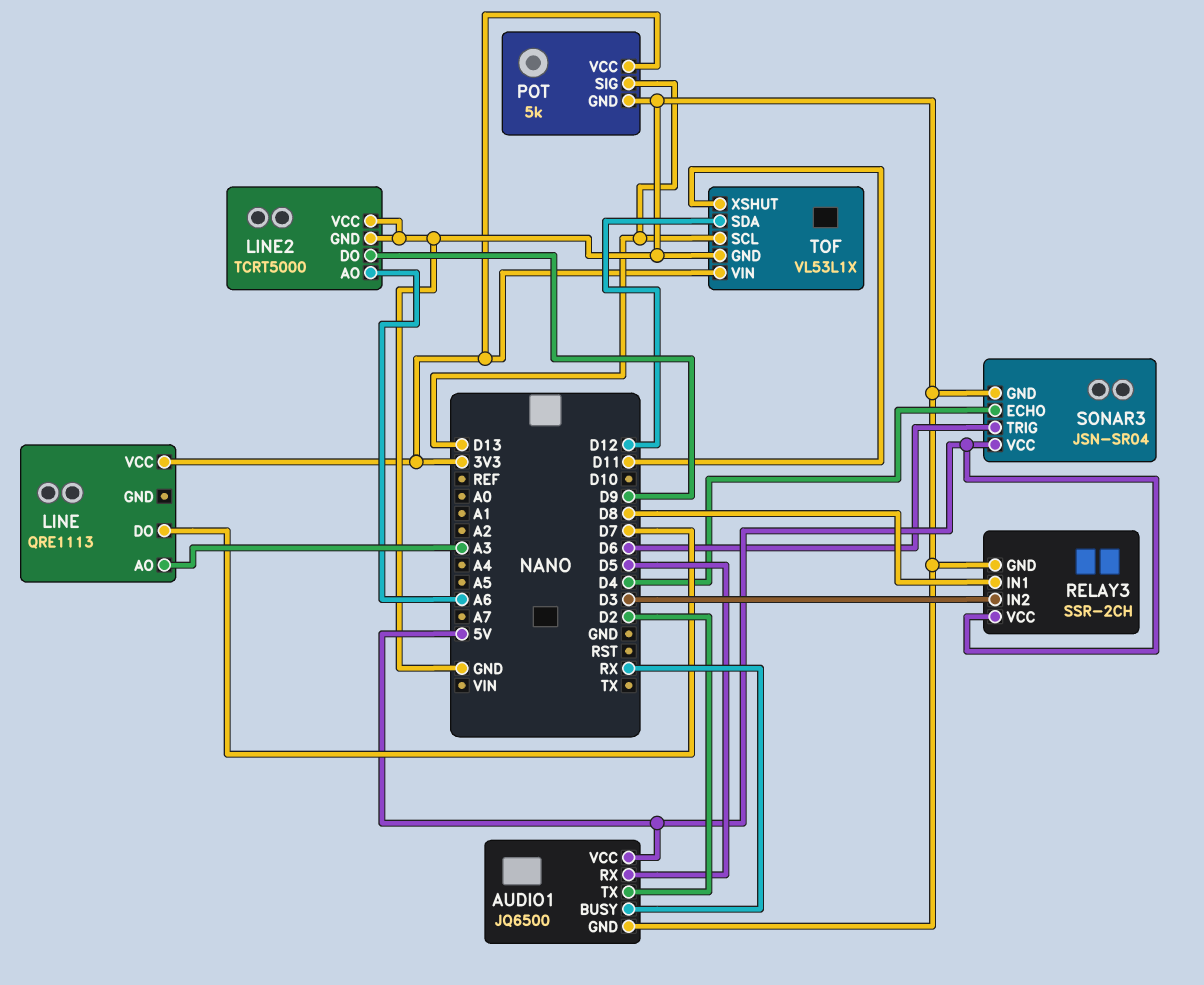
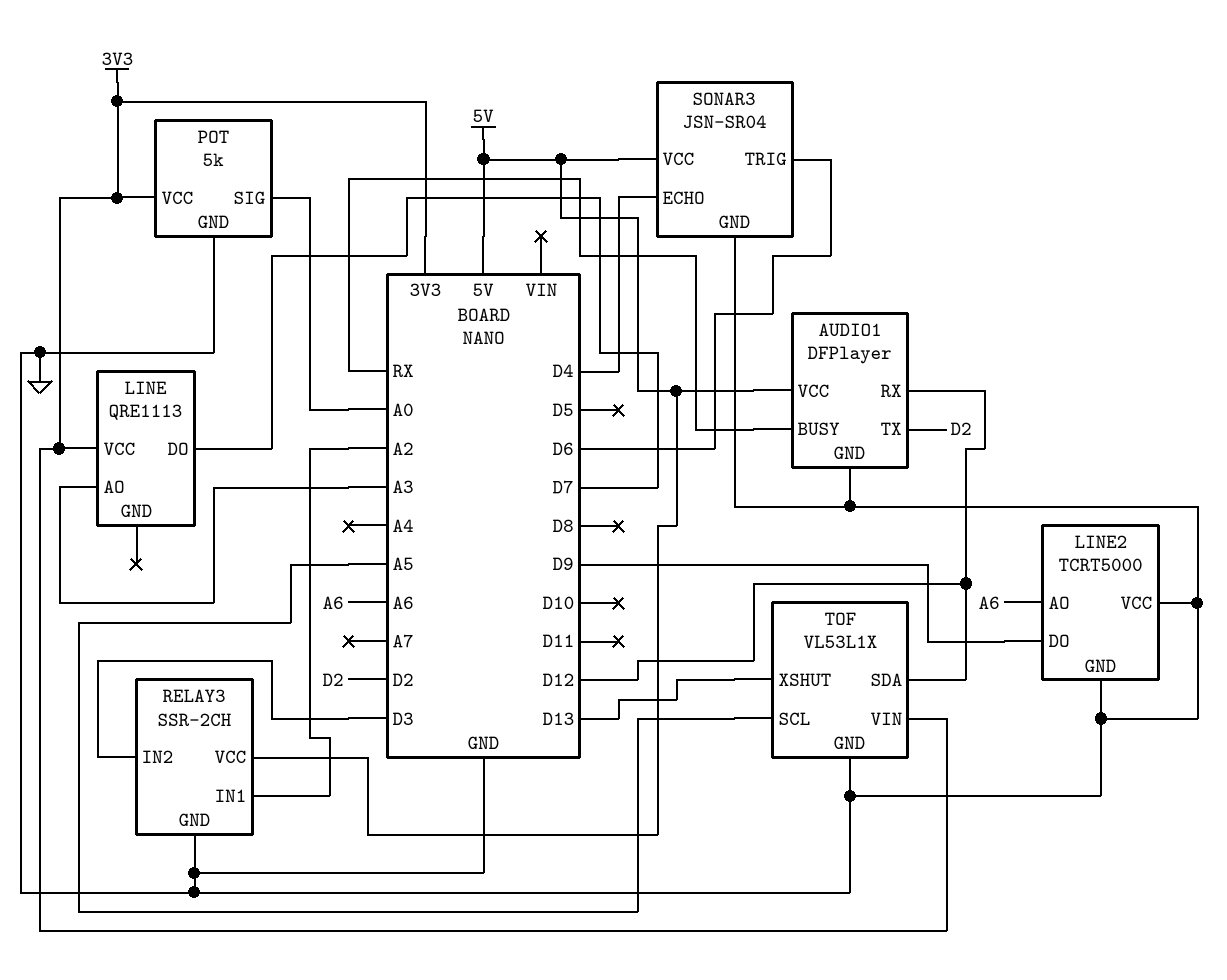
AUDIO1: JQ6500 -> DFPlayer
AUDIO1 pin RX: D5 -> D12
POT pin SIG: D13 -> A0
RELAY3 pin IN1: D8 -> A2
TOF pin SCL: D13 -> A5
TOF pin XSHUT: D11 -> D13

